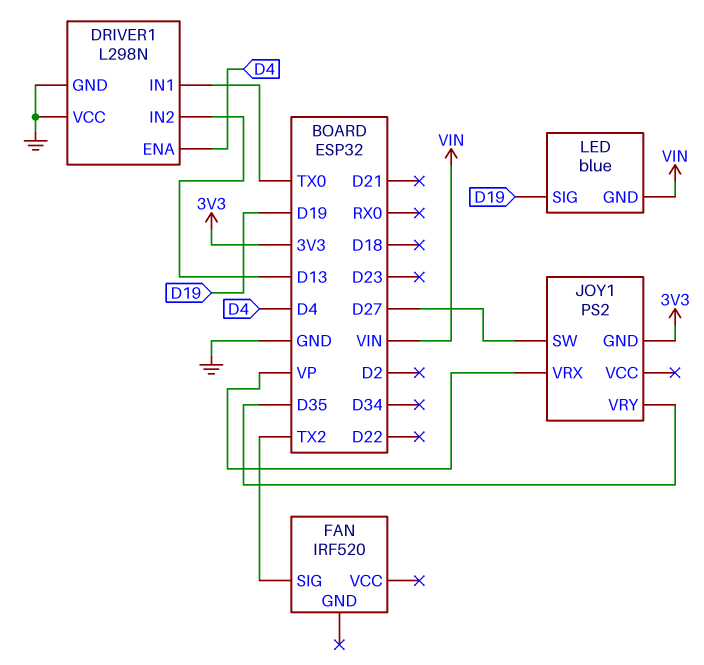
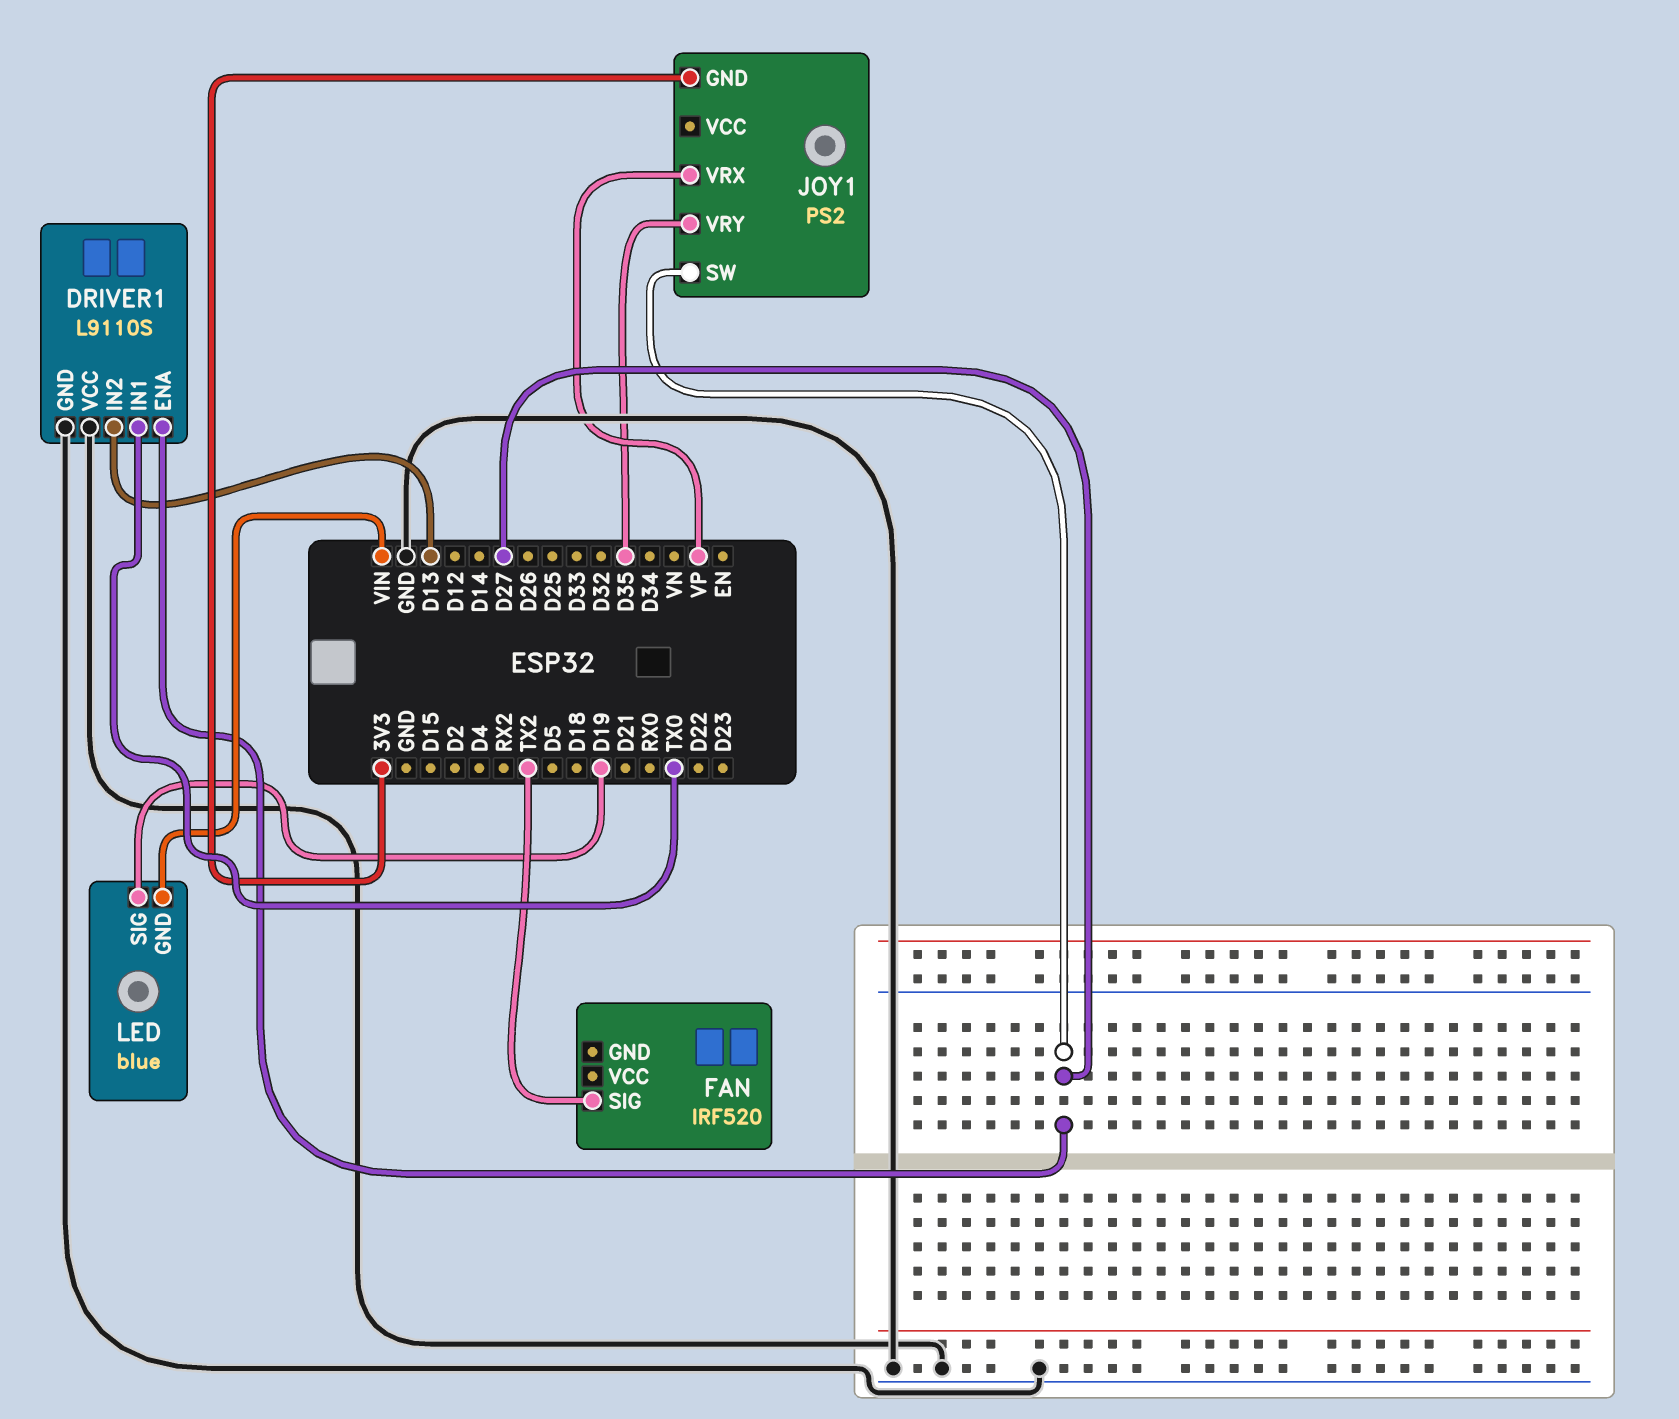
DRIVER1: L298N -> L9110S
DRIVER1 pin ENA: D4 -> D27

